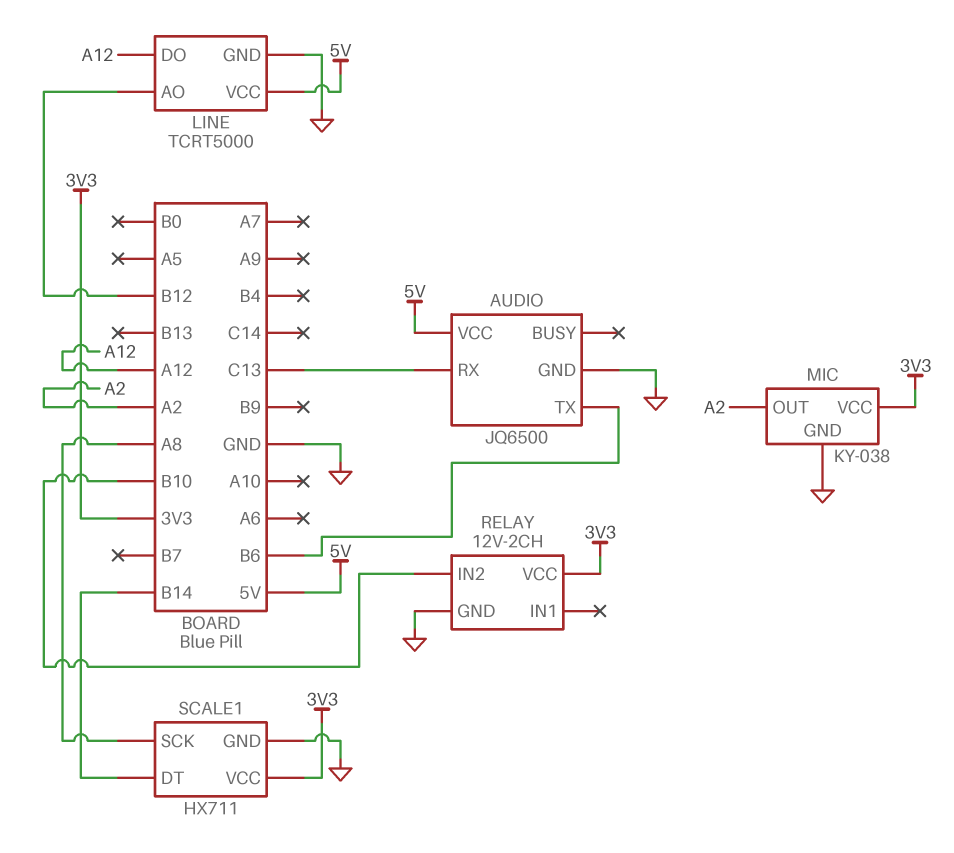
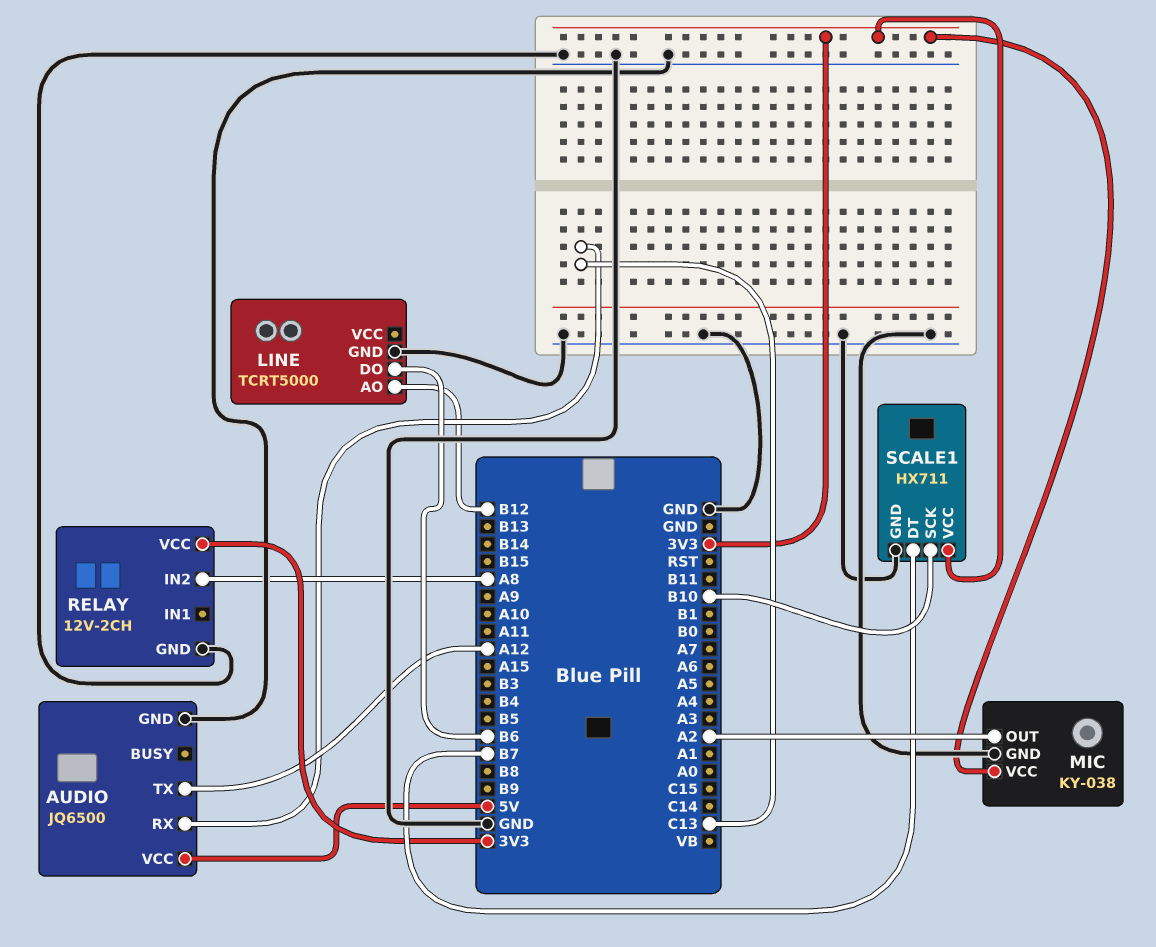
AUDIO pin TX: B6 -> A12
LINE pin DO: A12 -> B6
LINE pin VCC: 5V -> none
RELAY pin IN2: B10 -> A8
SCALE1 pin DT: B14 -> B7
SCALE1 pin SCK: A8 -> B10

